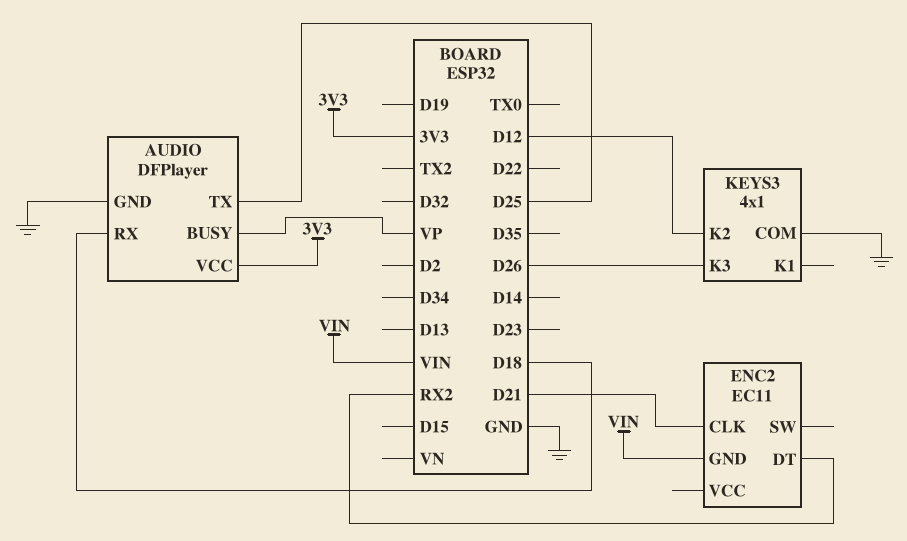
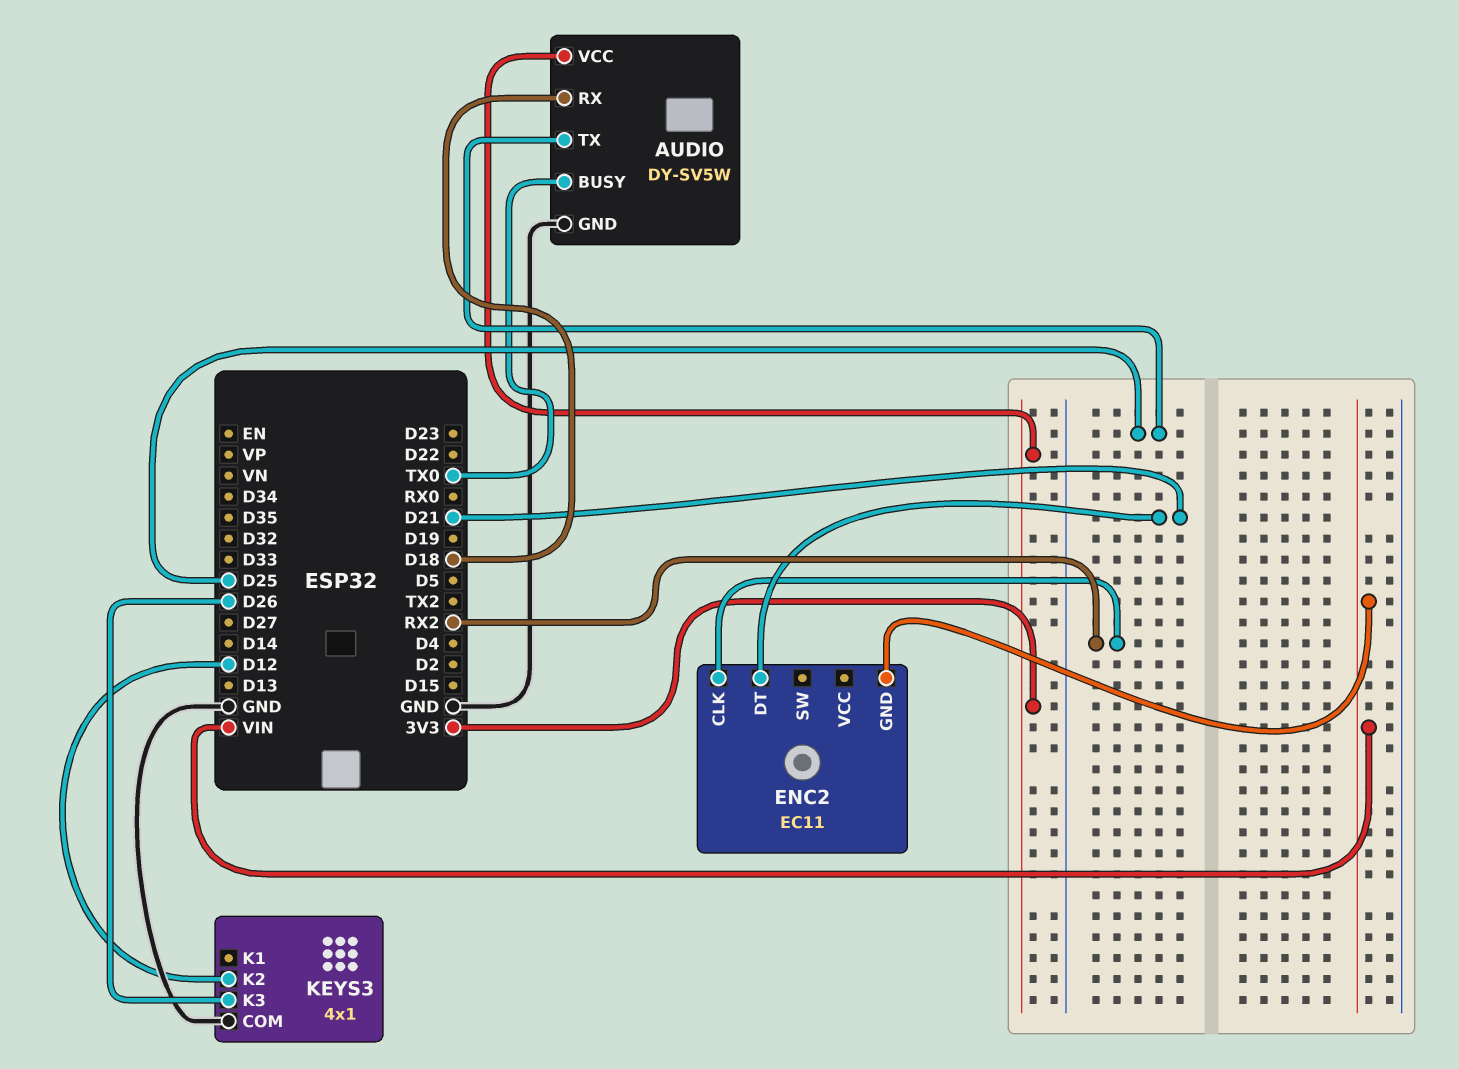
AUDIO: DFPlayer -> DY-SV5W
AUDIO pin BUSY: VP -> TX0
ENC2 pin CLK: D21 -> RX2
ENC2 pin DT: RX2 -> D21

